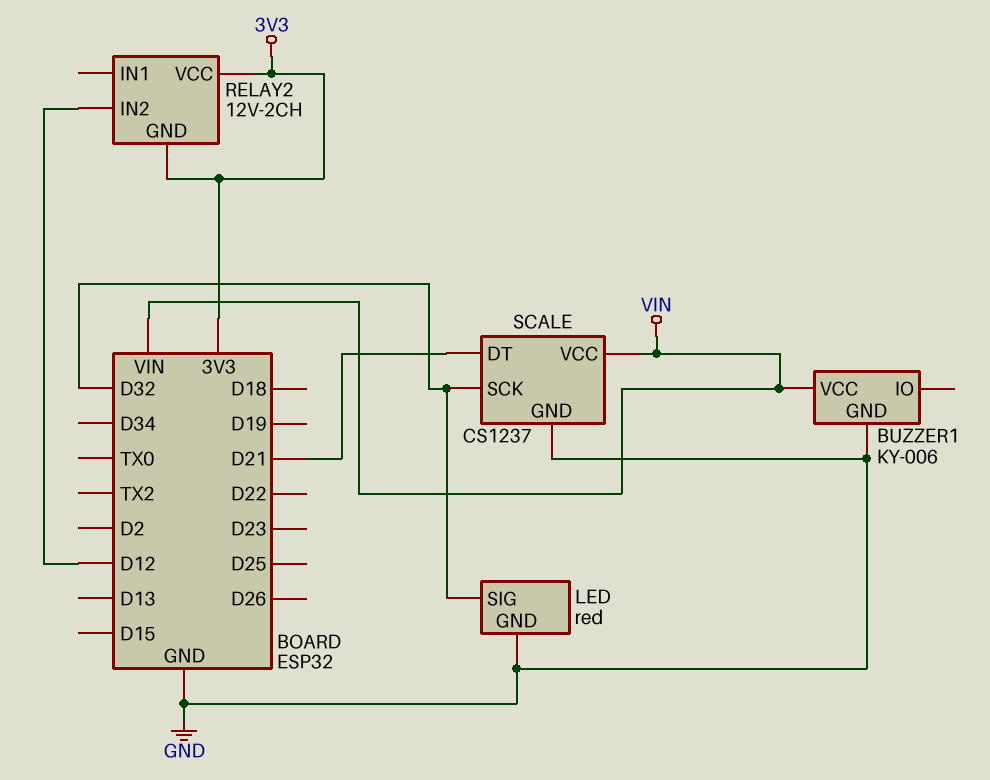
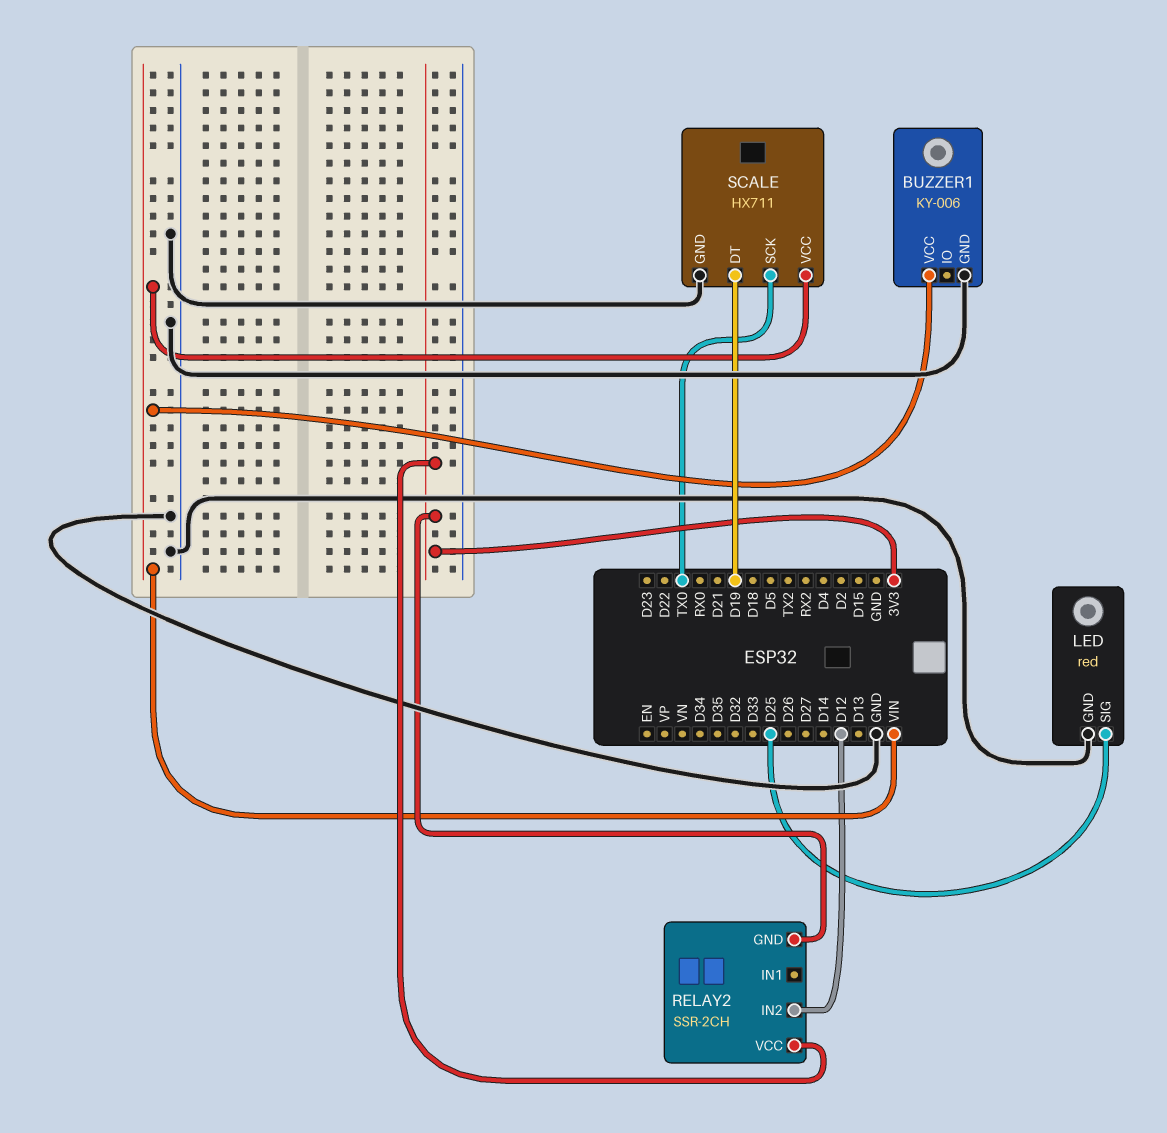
LED pin SIG: D32 -> D25
RELAY2: 12V-2CH -> SSR-2CH
SCALE: CS1237 -> HX711
SCALE pin DT: D21 -> D19
SCALE pin SCK: D32 -> TX0

